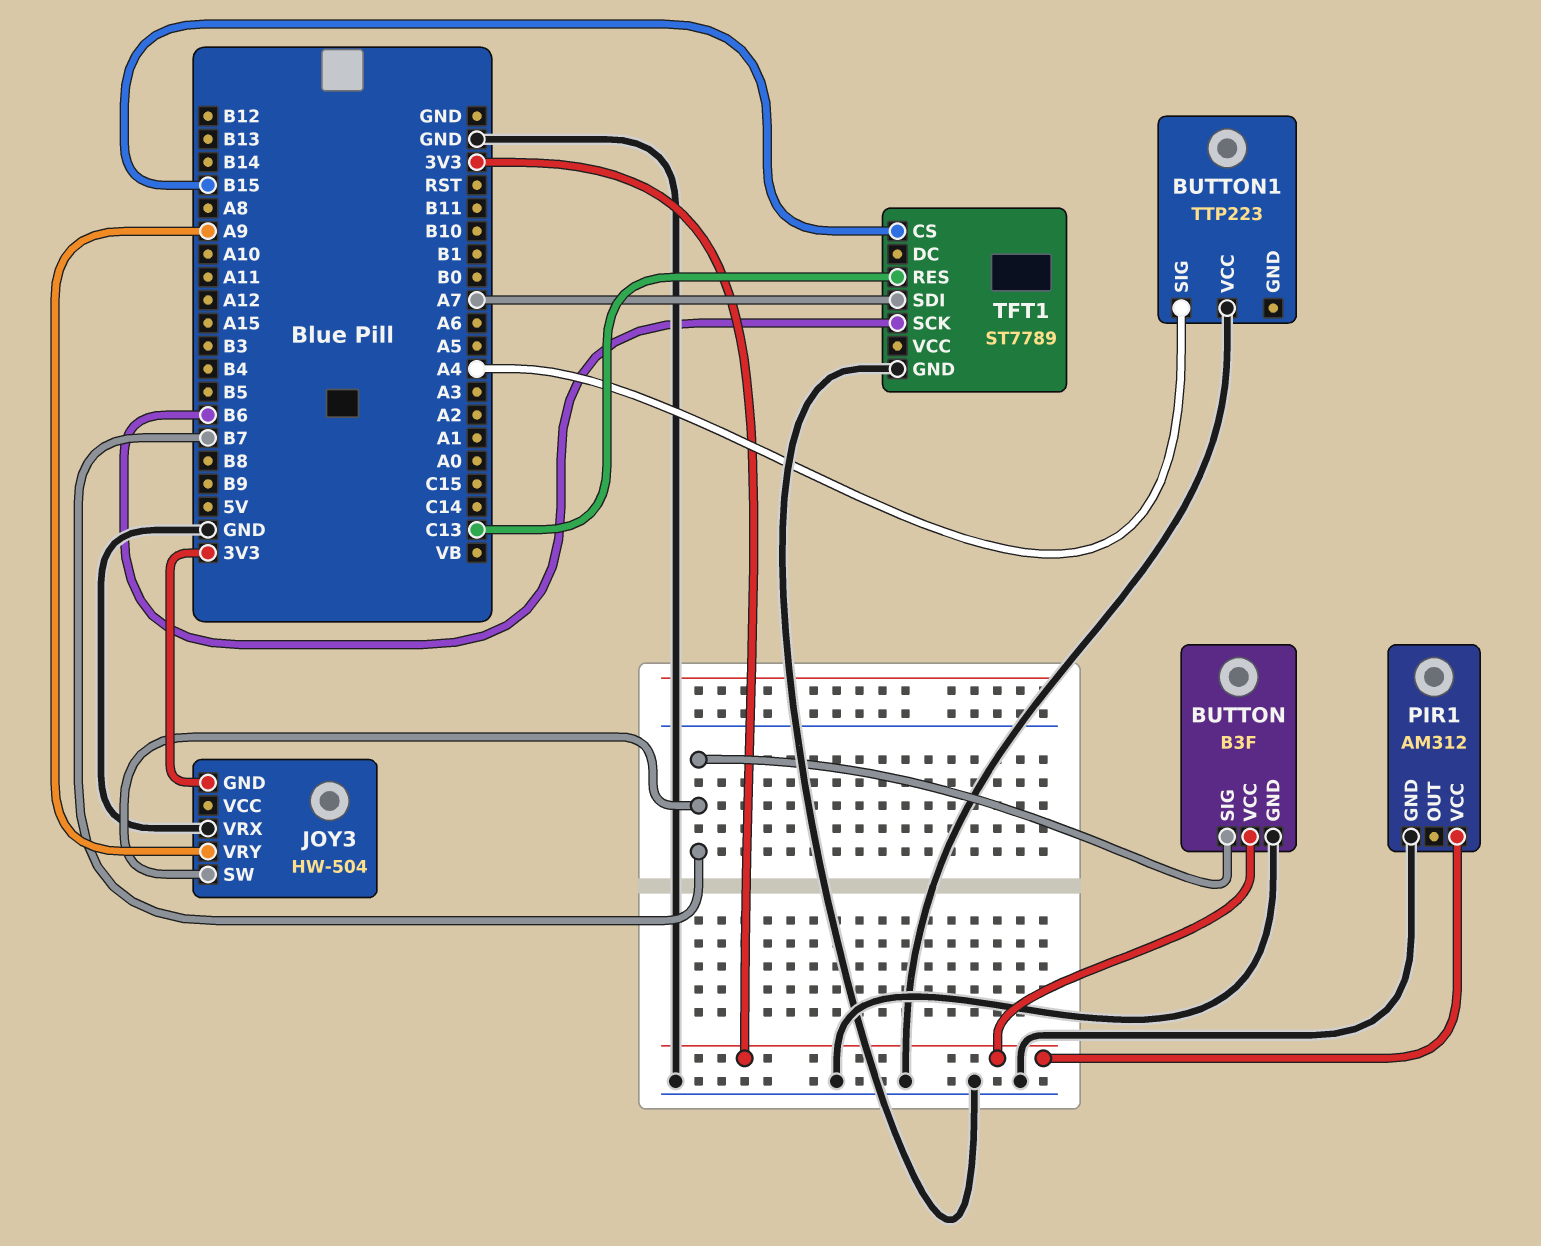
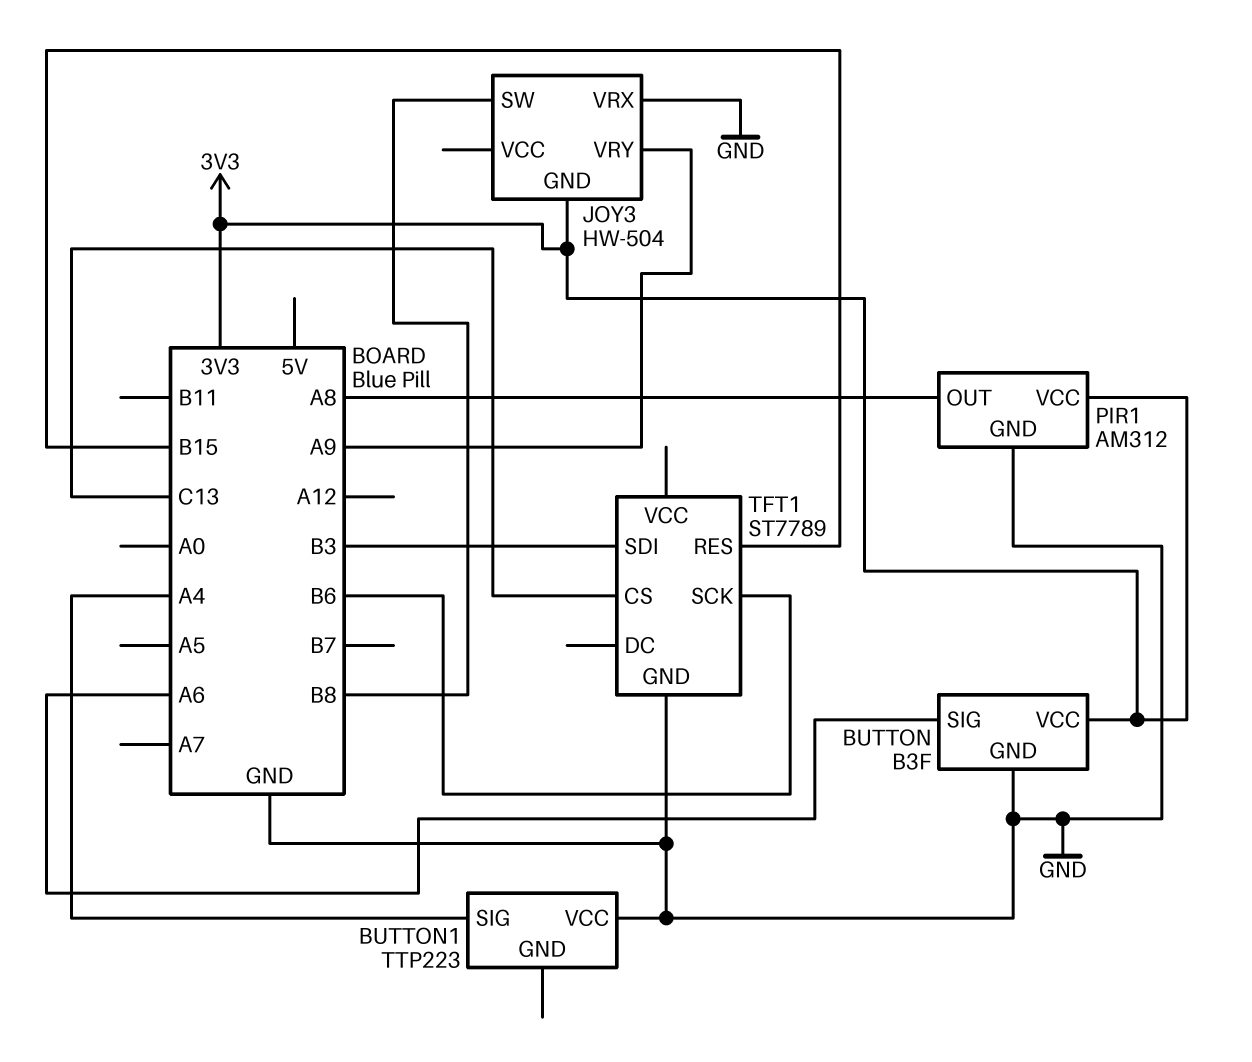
BUTTON pin SIG: B7 -> A6
JOY3 pin SW: B7 -> B8
PIR1 pin OUT: none -> A8
TFT1 pin CS: B15 -> C13
TFT1 pin RES: C13 -> B15
TFT1 pin SDI: A7 -> B3

